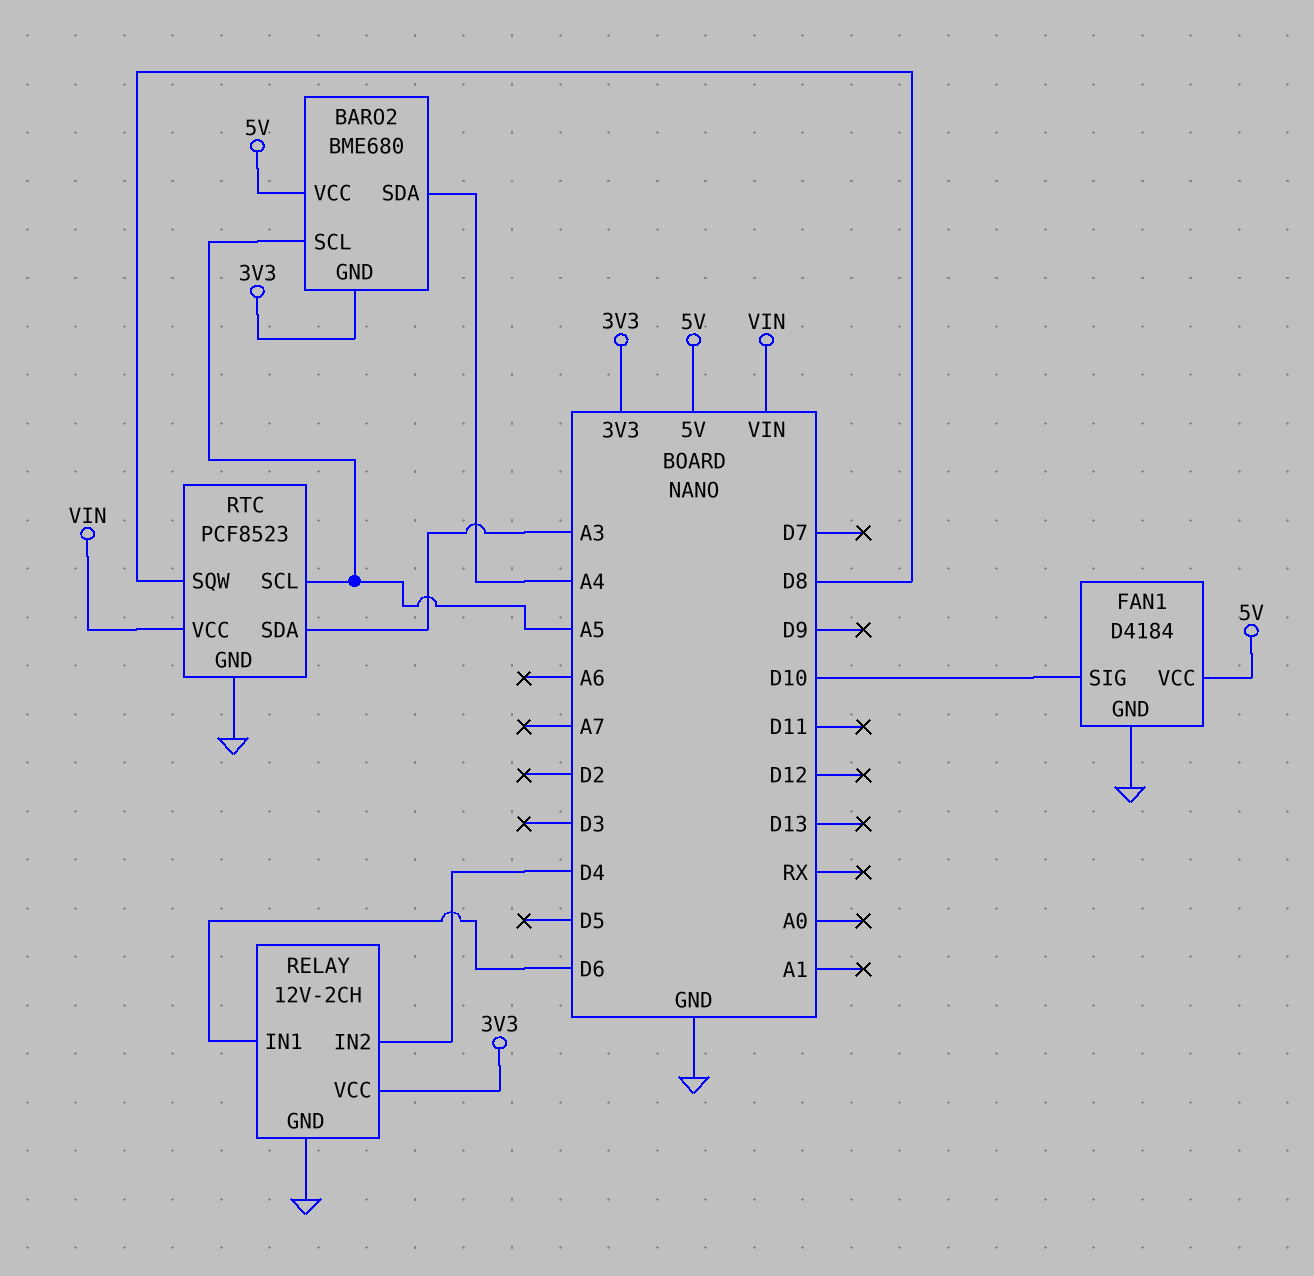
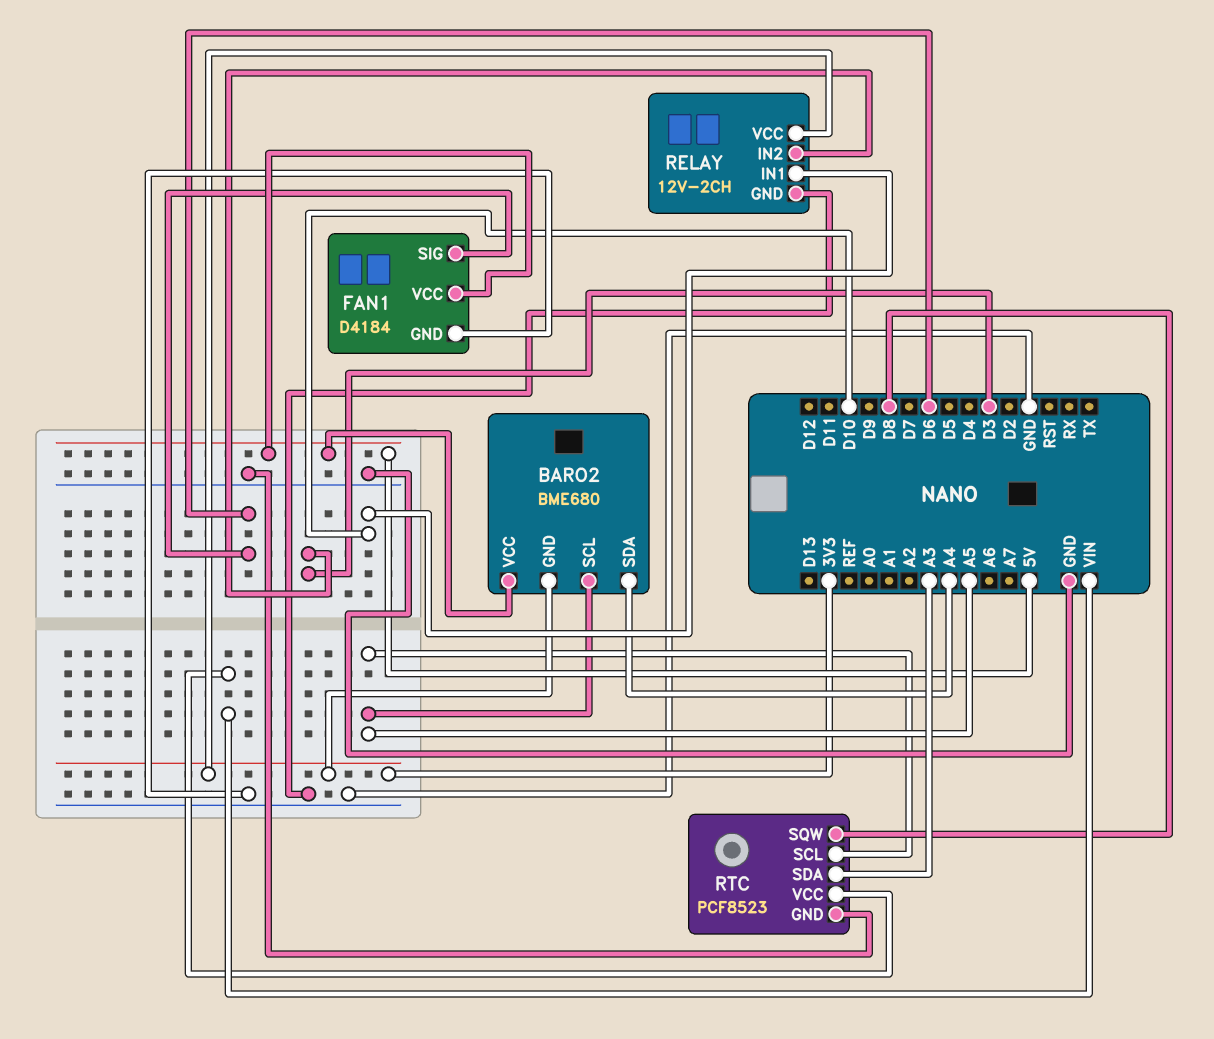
FAN1 pin SIG: D10 -> D6
RELAY pin IN1: D6 -> D10
RELAY pin IN2: D4 -> D3

